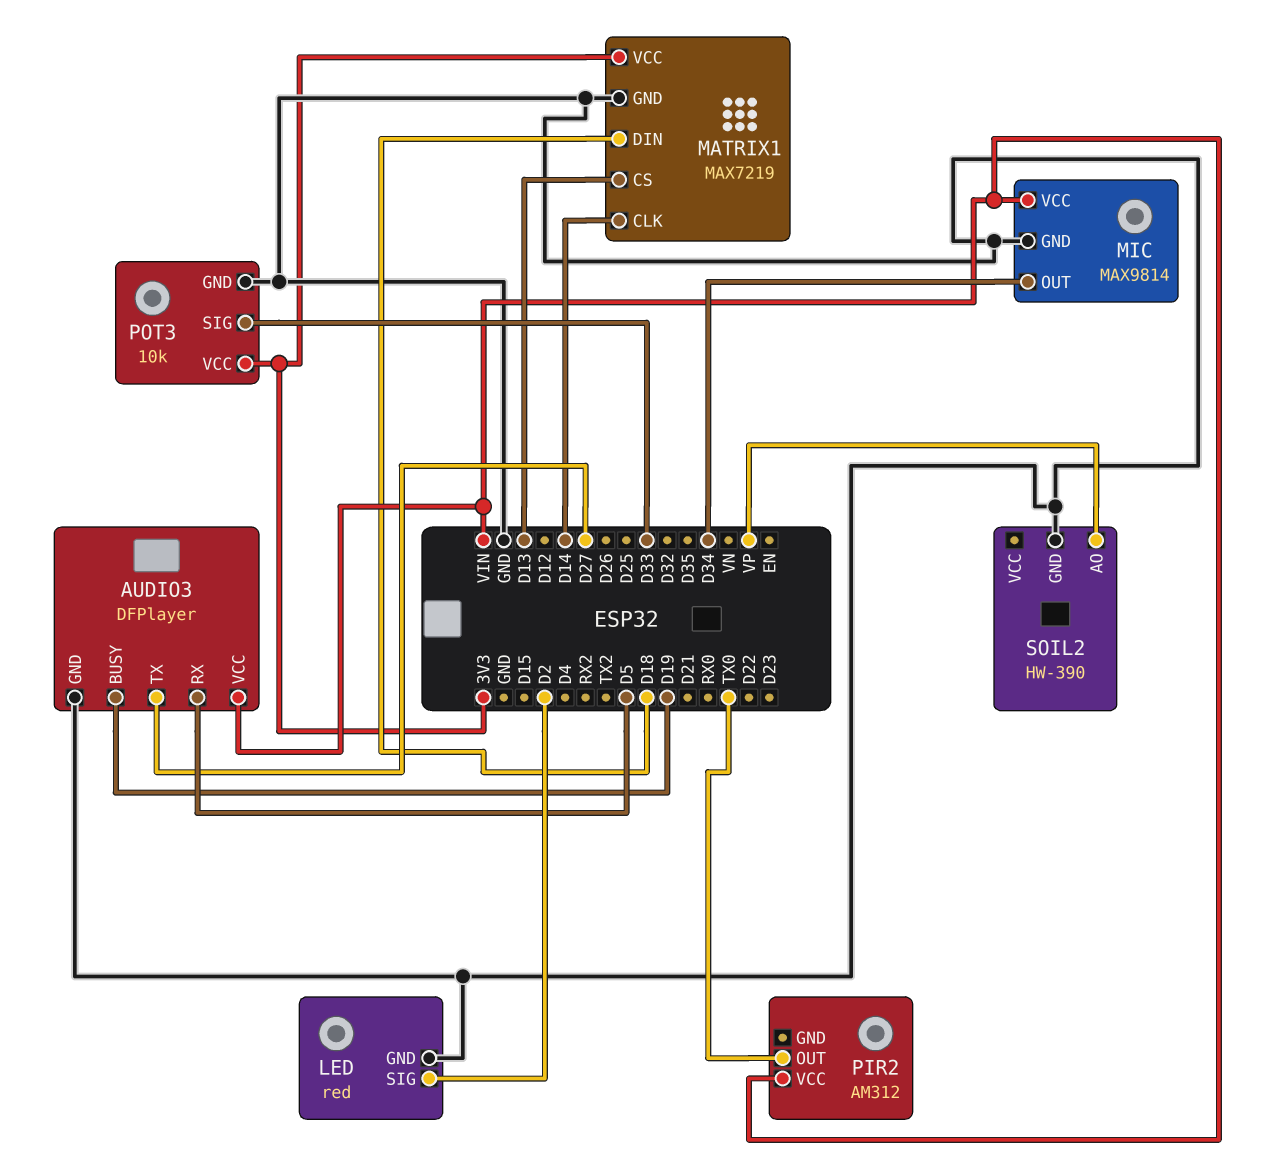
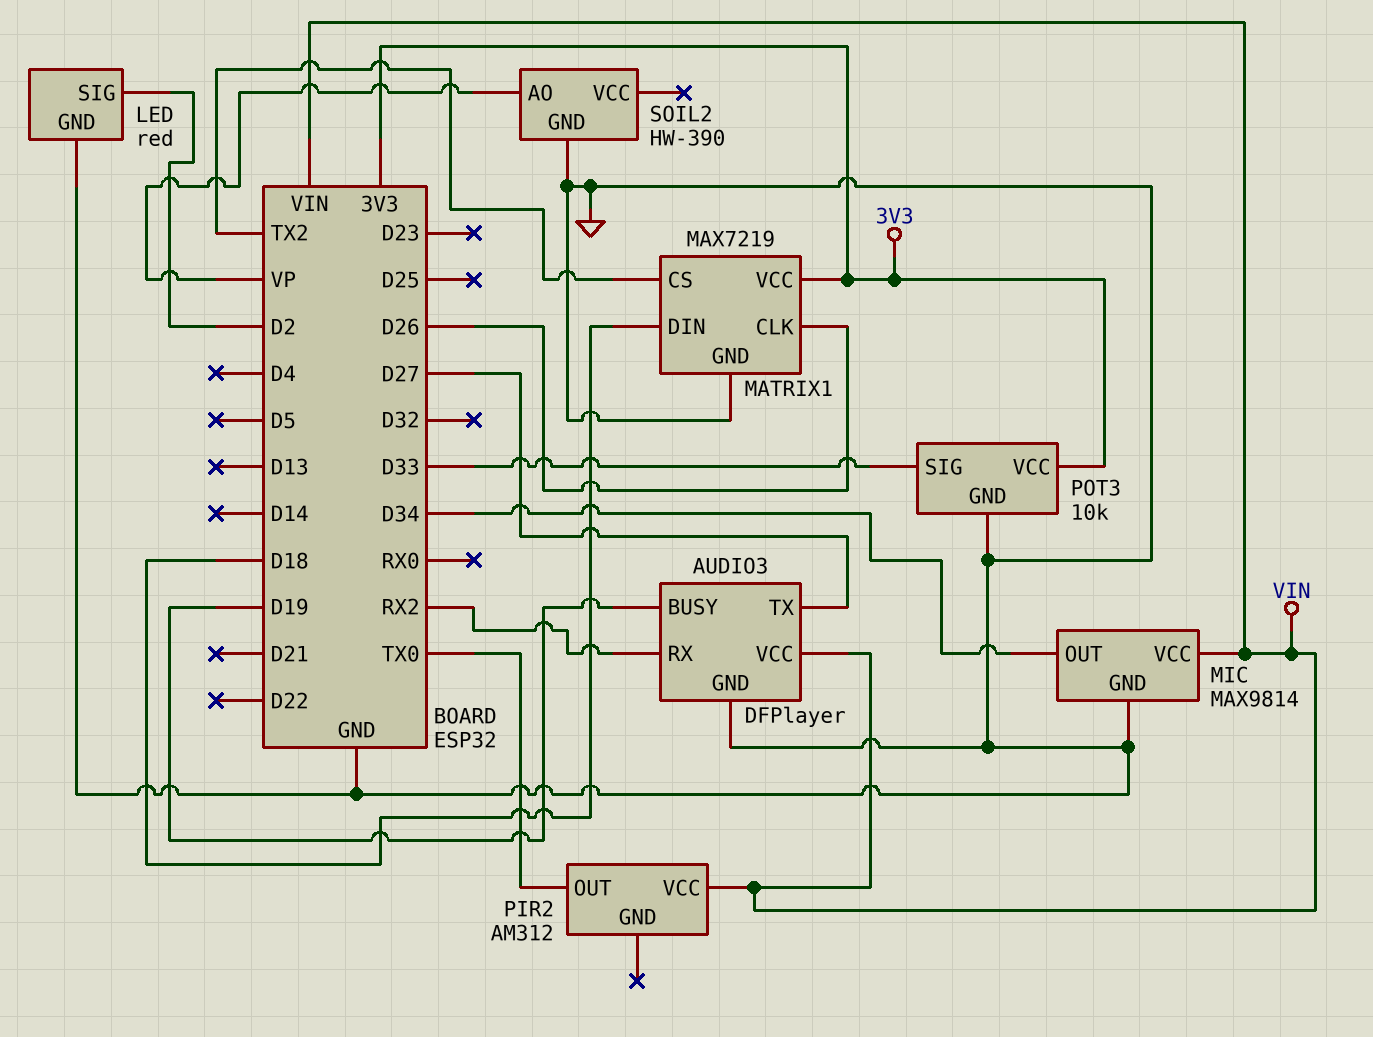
AUDIO3 pin RX: D5 -> RX2
MATRIX1 pin CLK: D14 -> D26
MATRIX1 pin CS: D13 -> TX2

